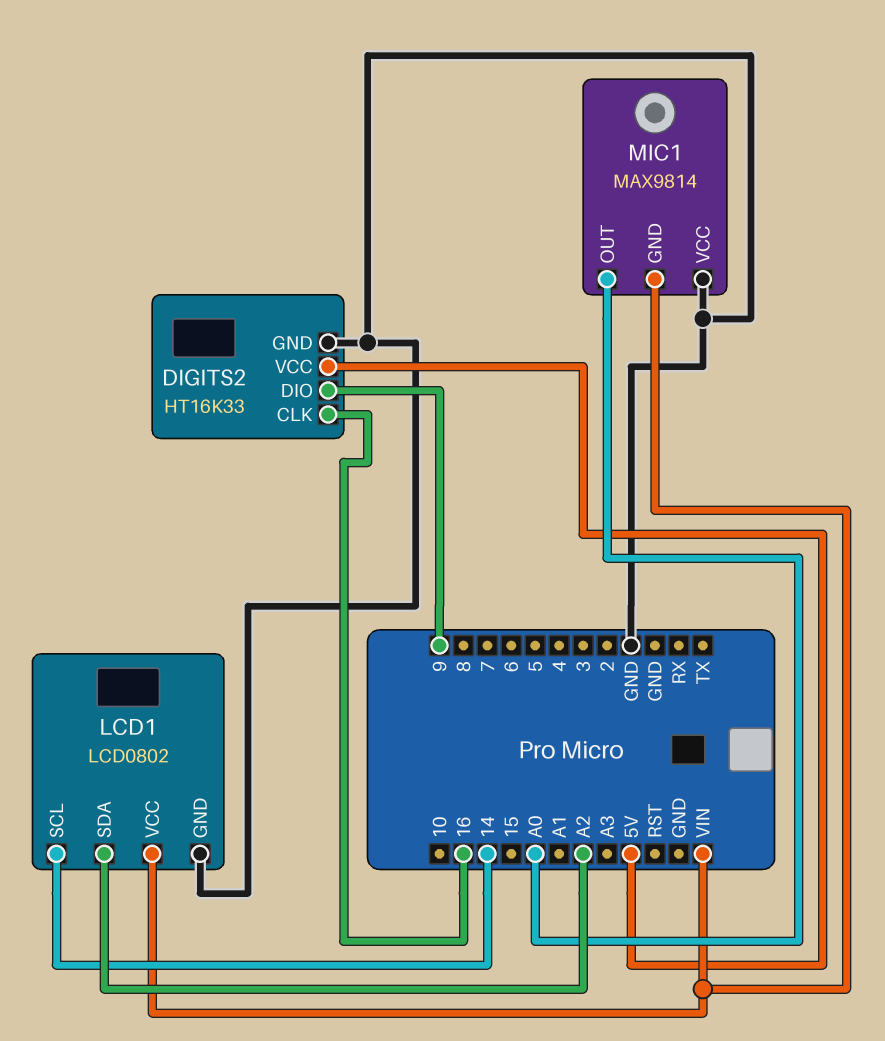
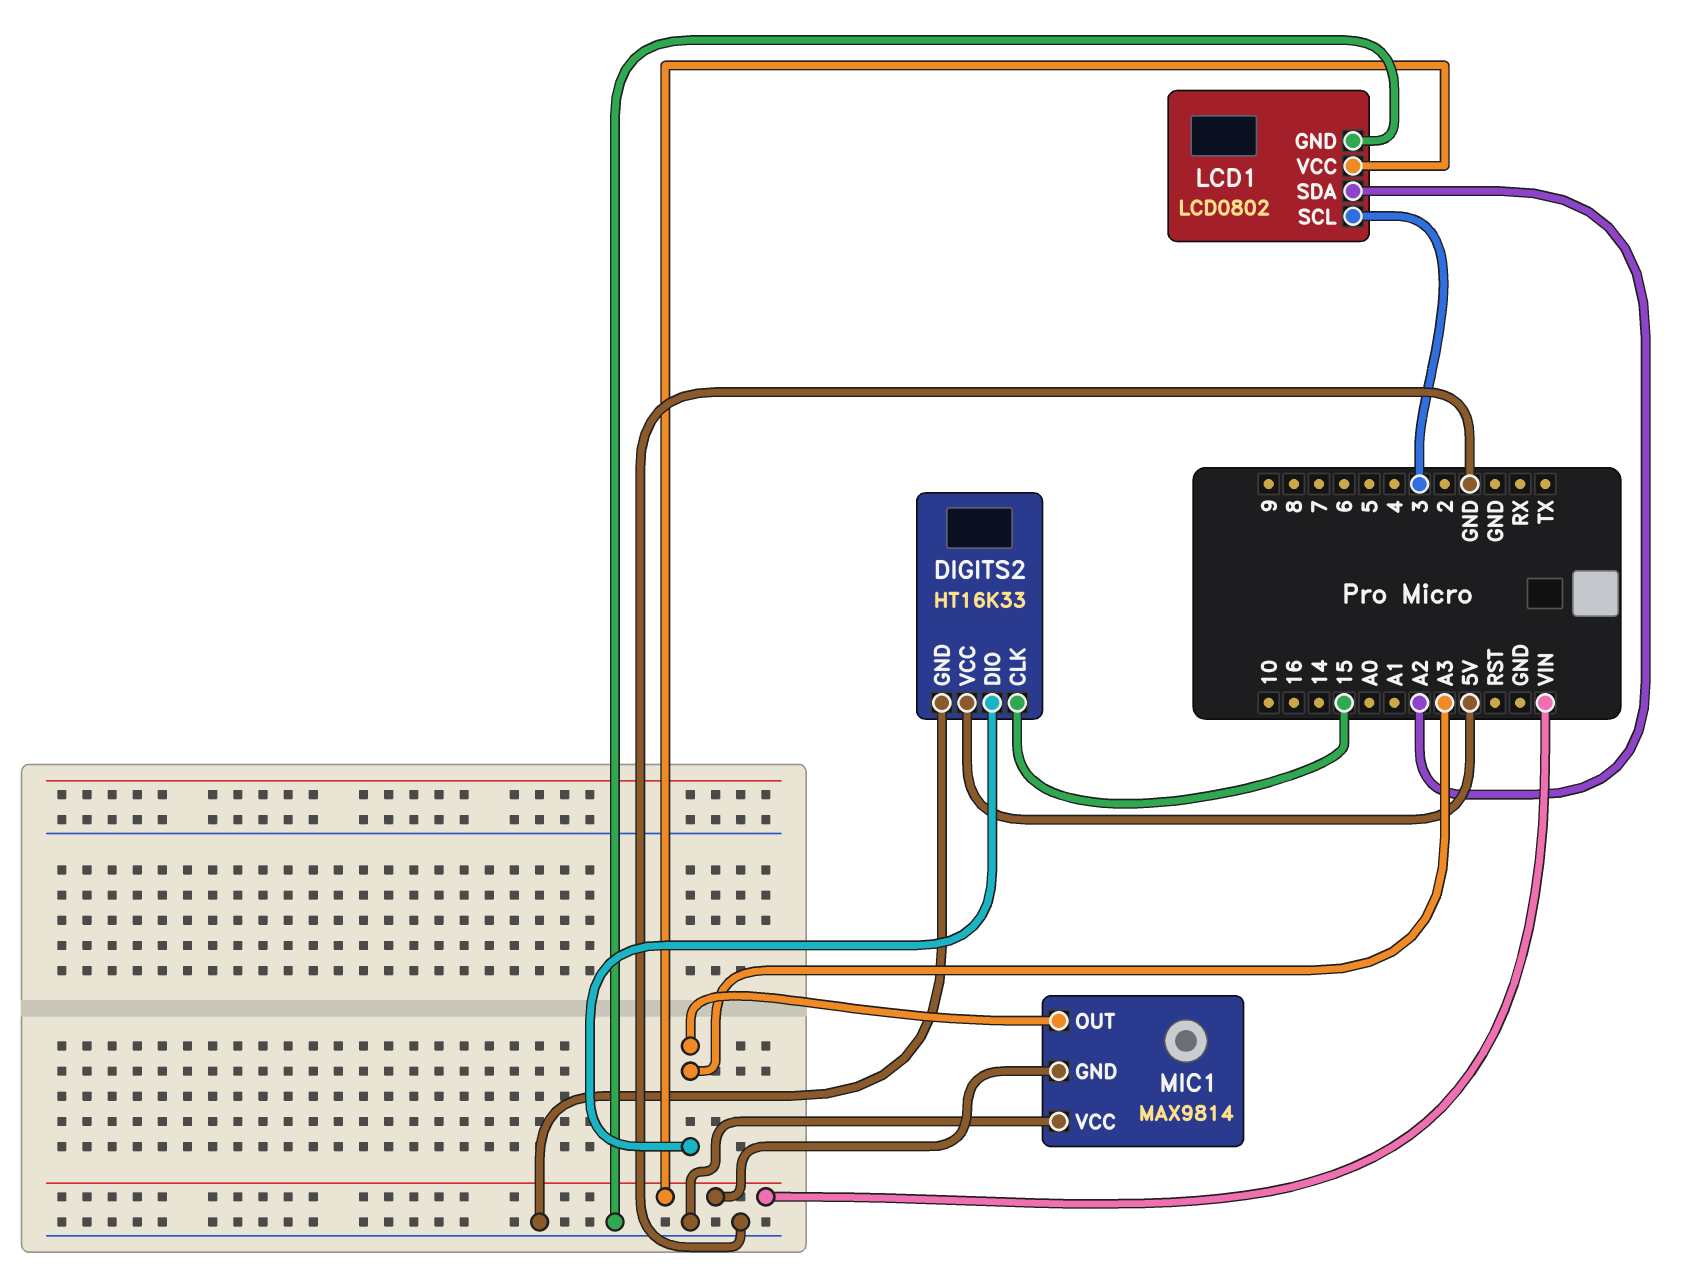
DIGITS2 pin CLK: 16 -> 15
DIGITS2 pin DIO: 9 -> A3
LCD1 pin SCL: 14 -> 3
MIC1 pin OUT: A0 -> A3

